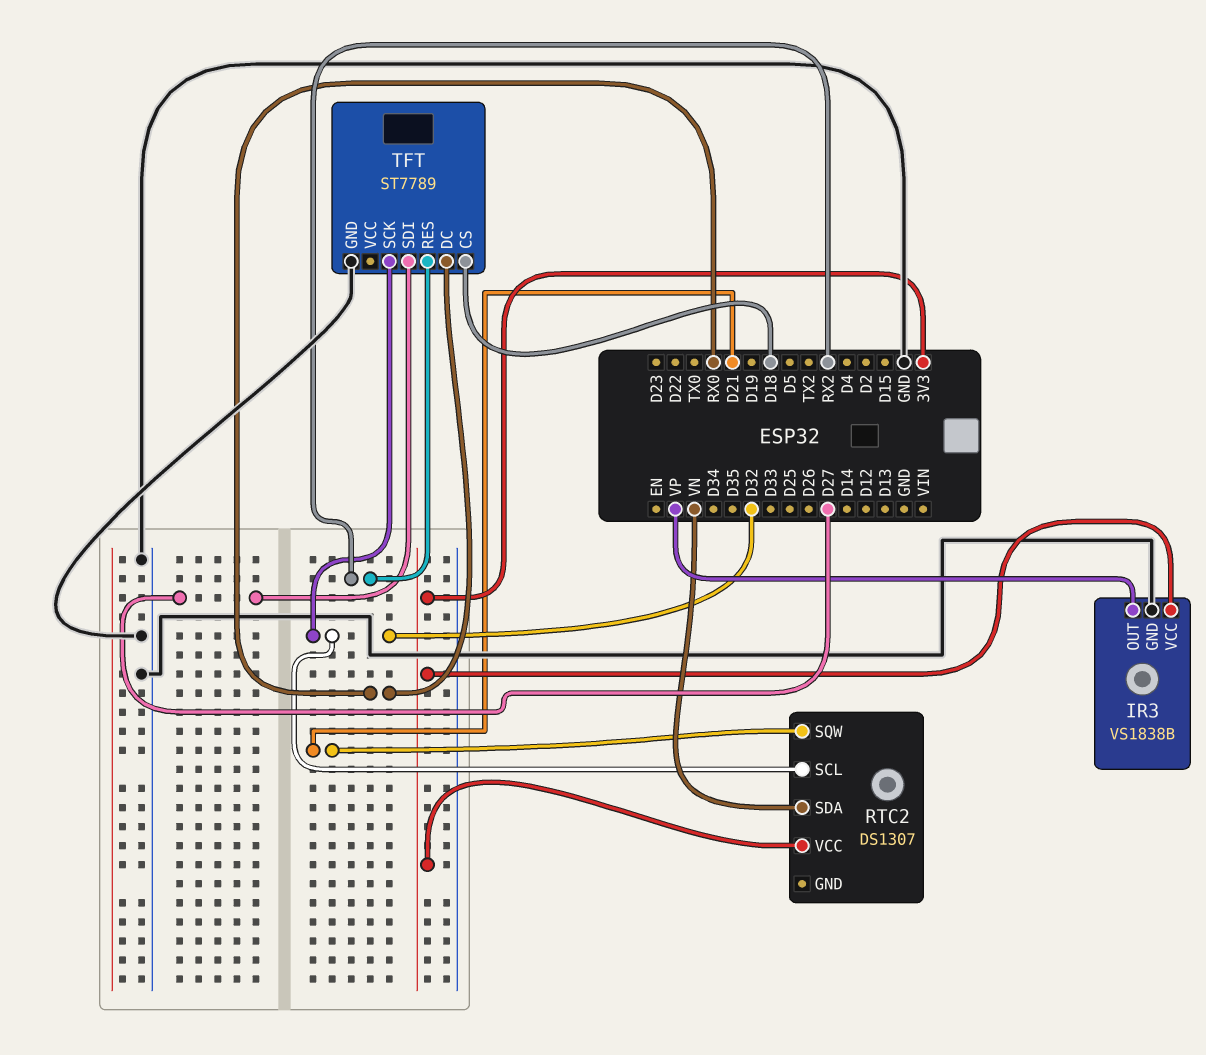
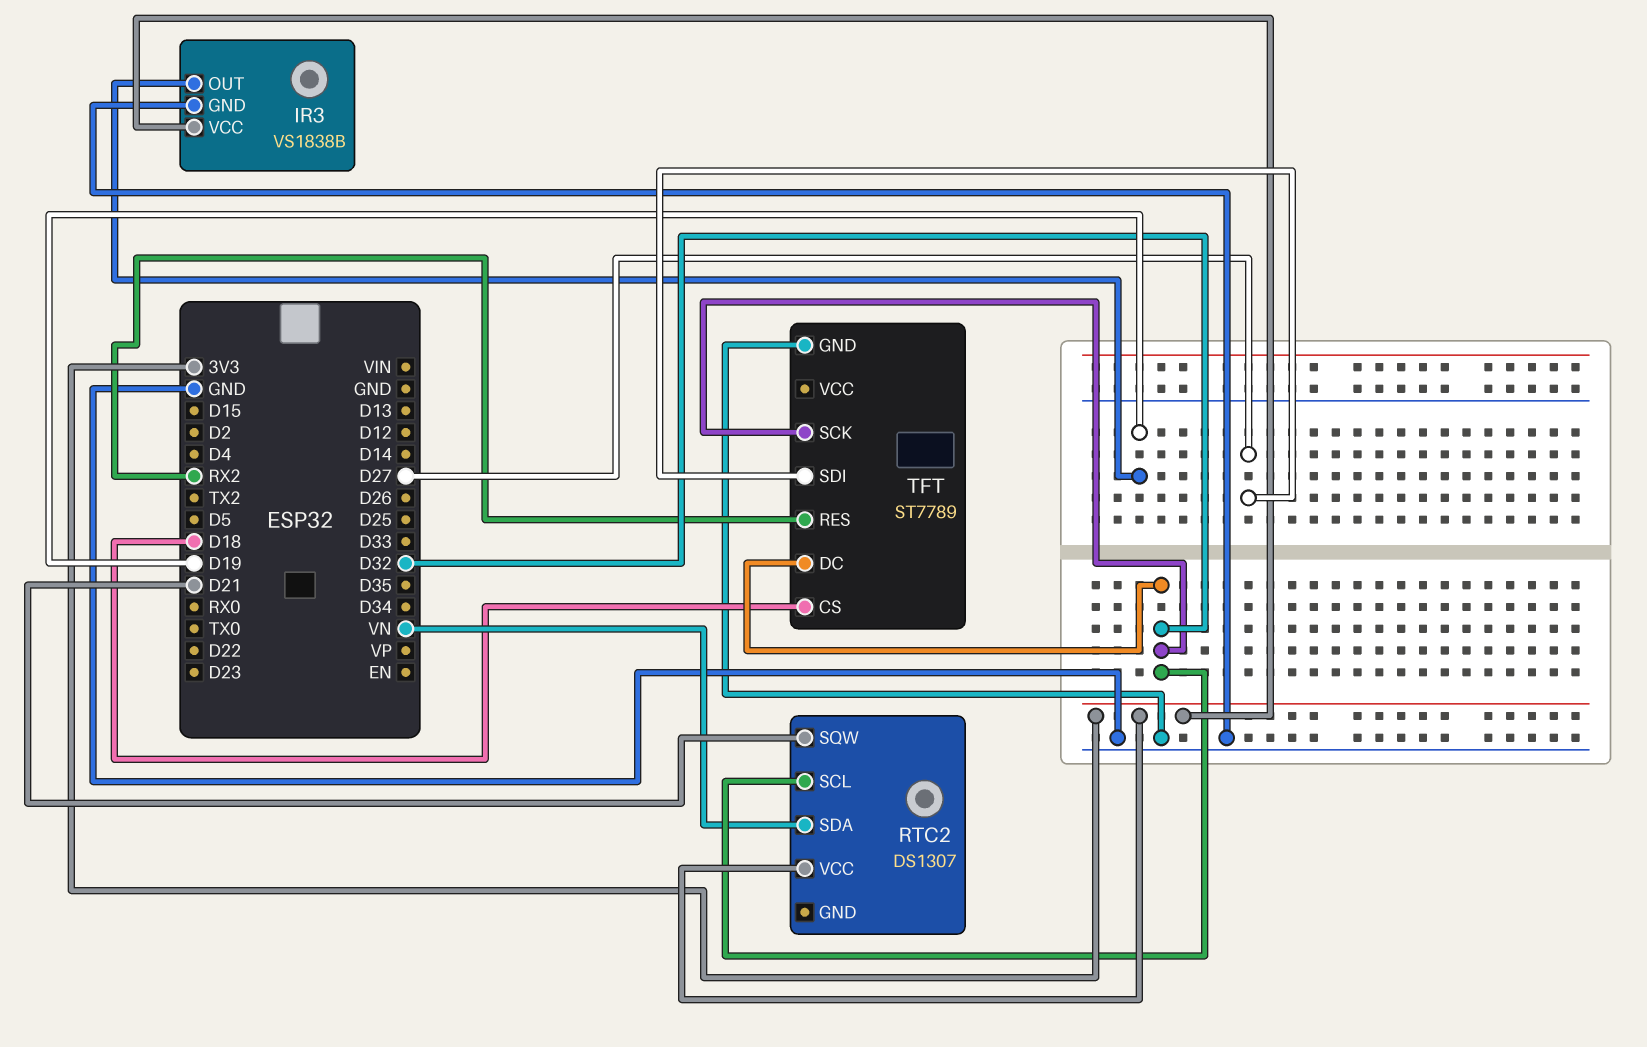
IR3 pin OUT: VP -> D19
TFT pin DC: RX0 -> D32

